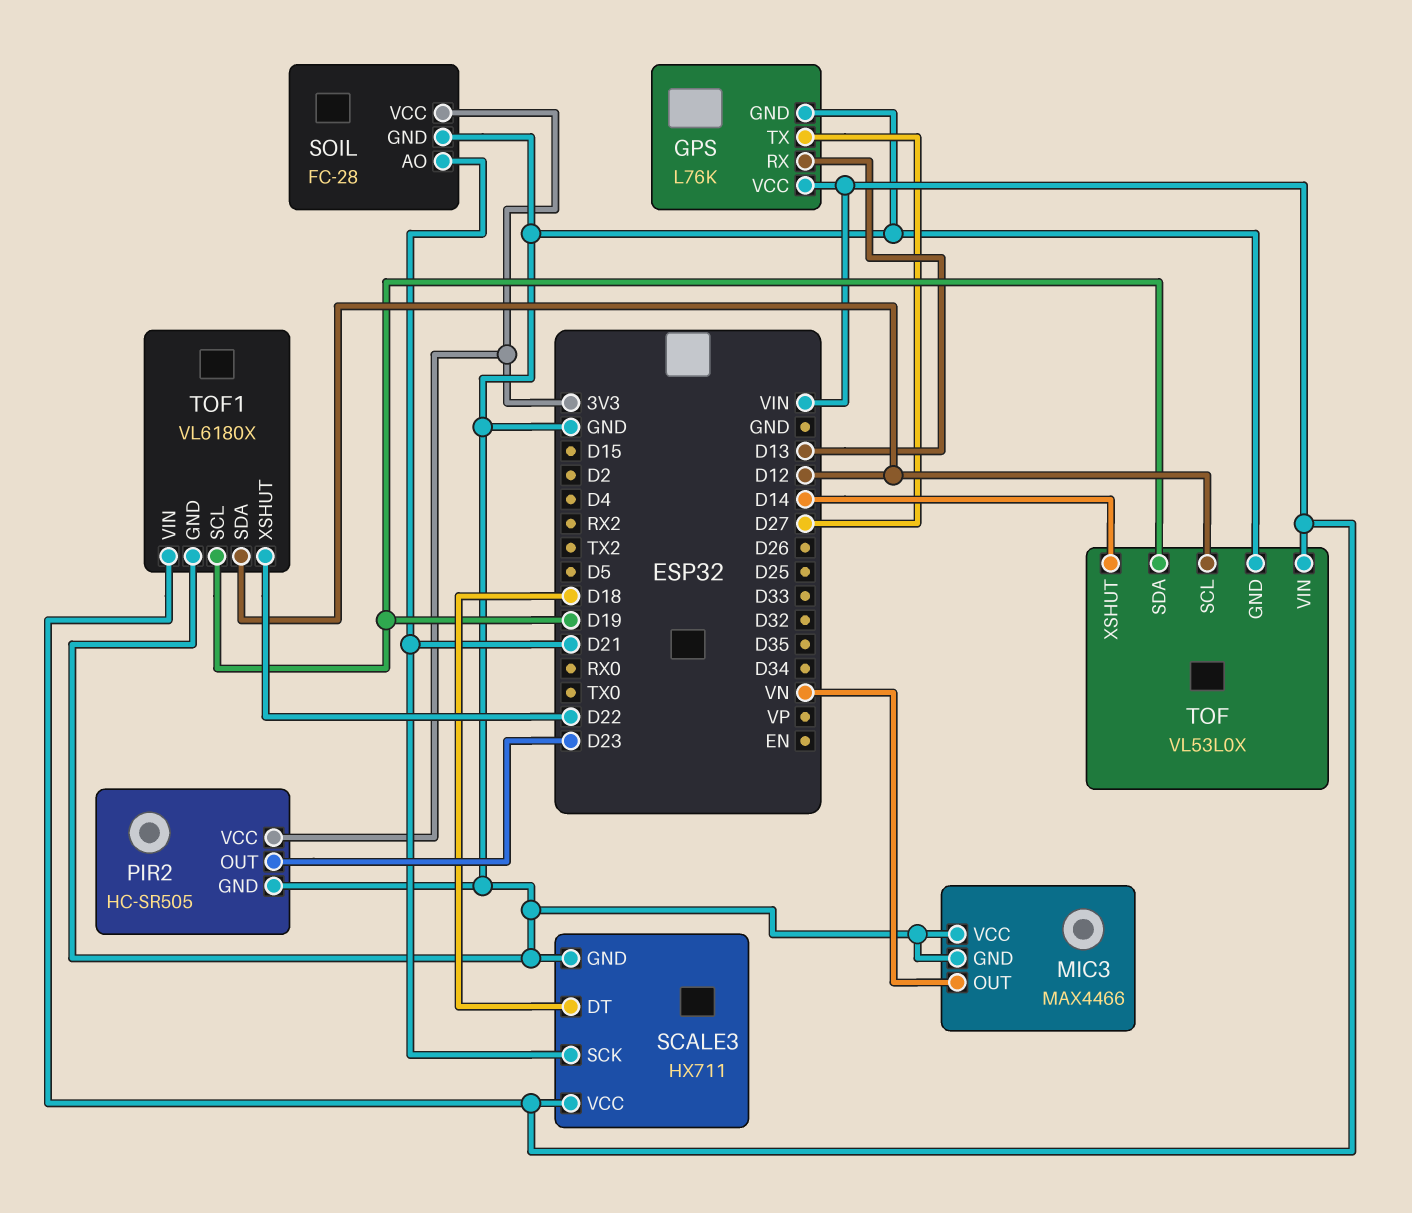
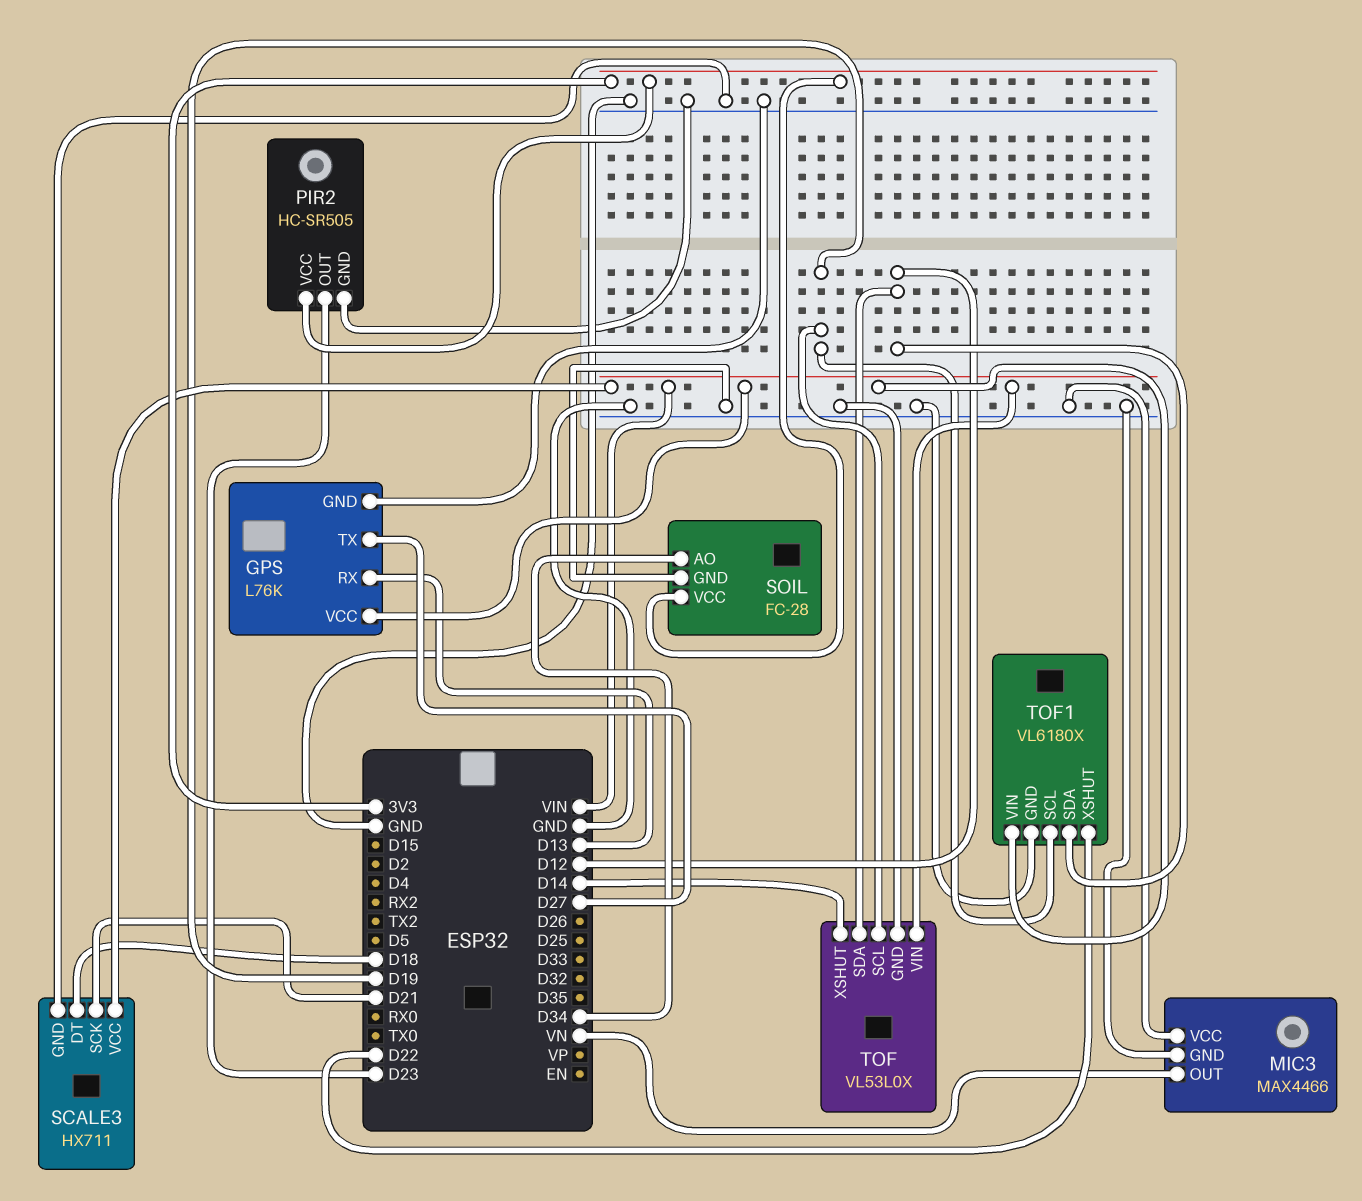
SOIL pin AO: D21 -> D34
TOF pin SCL: D12 -> D19
TOF pin SDA: D19 -> D12

